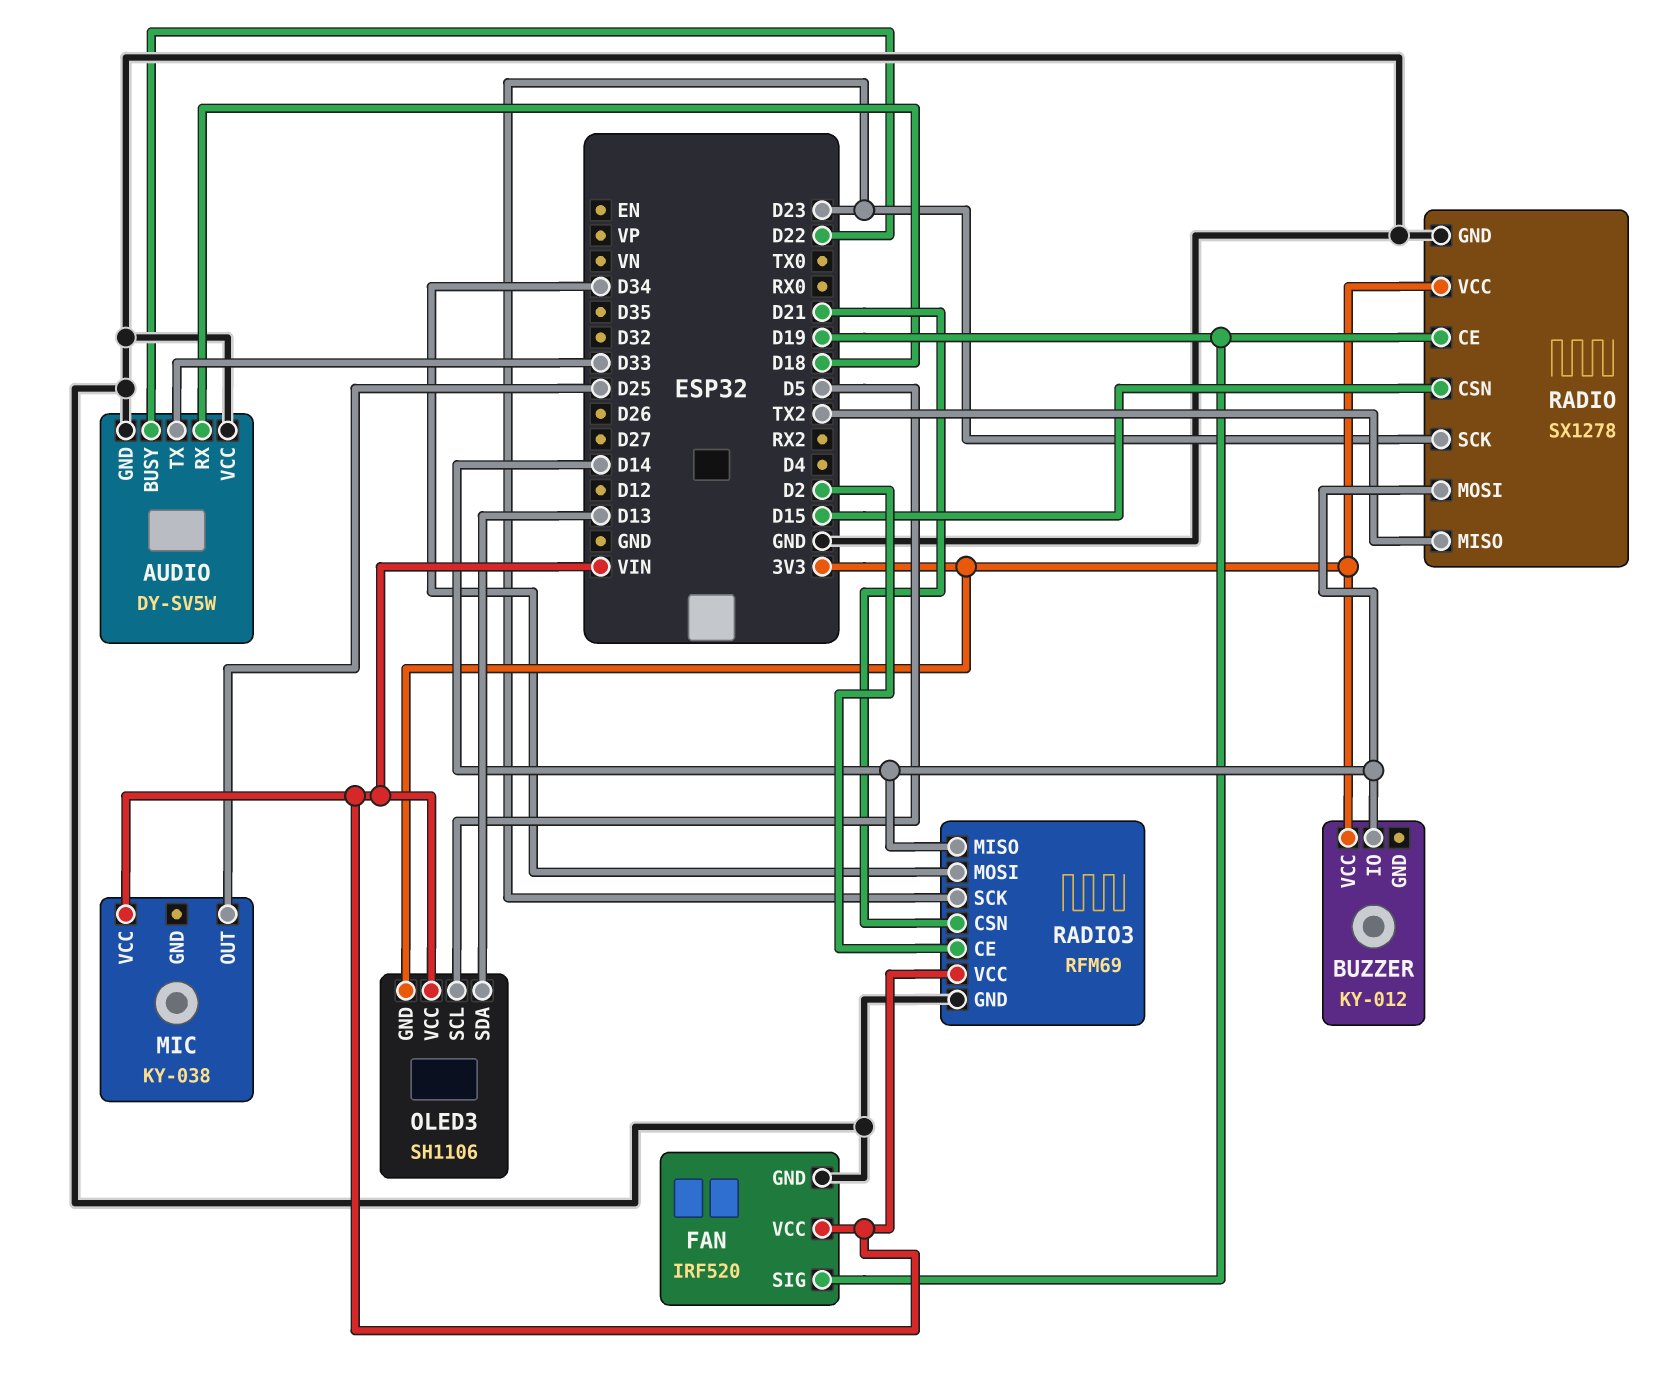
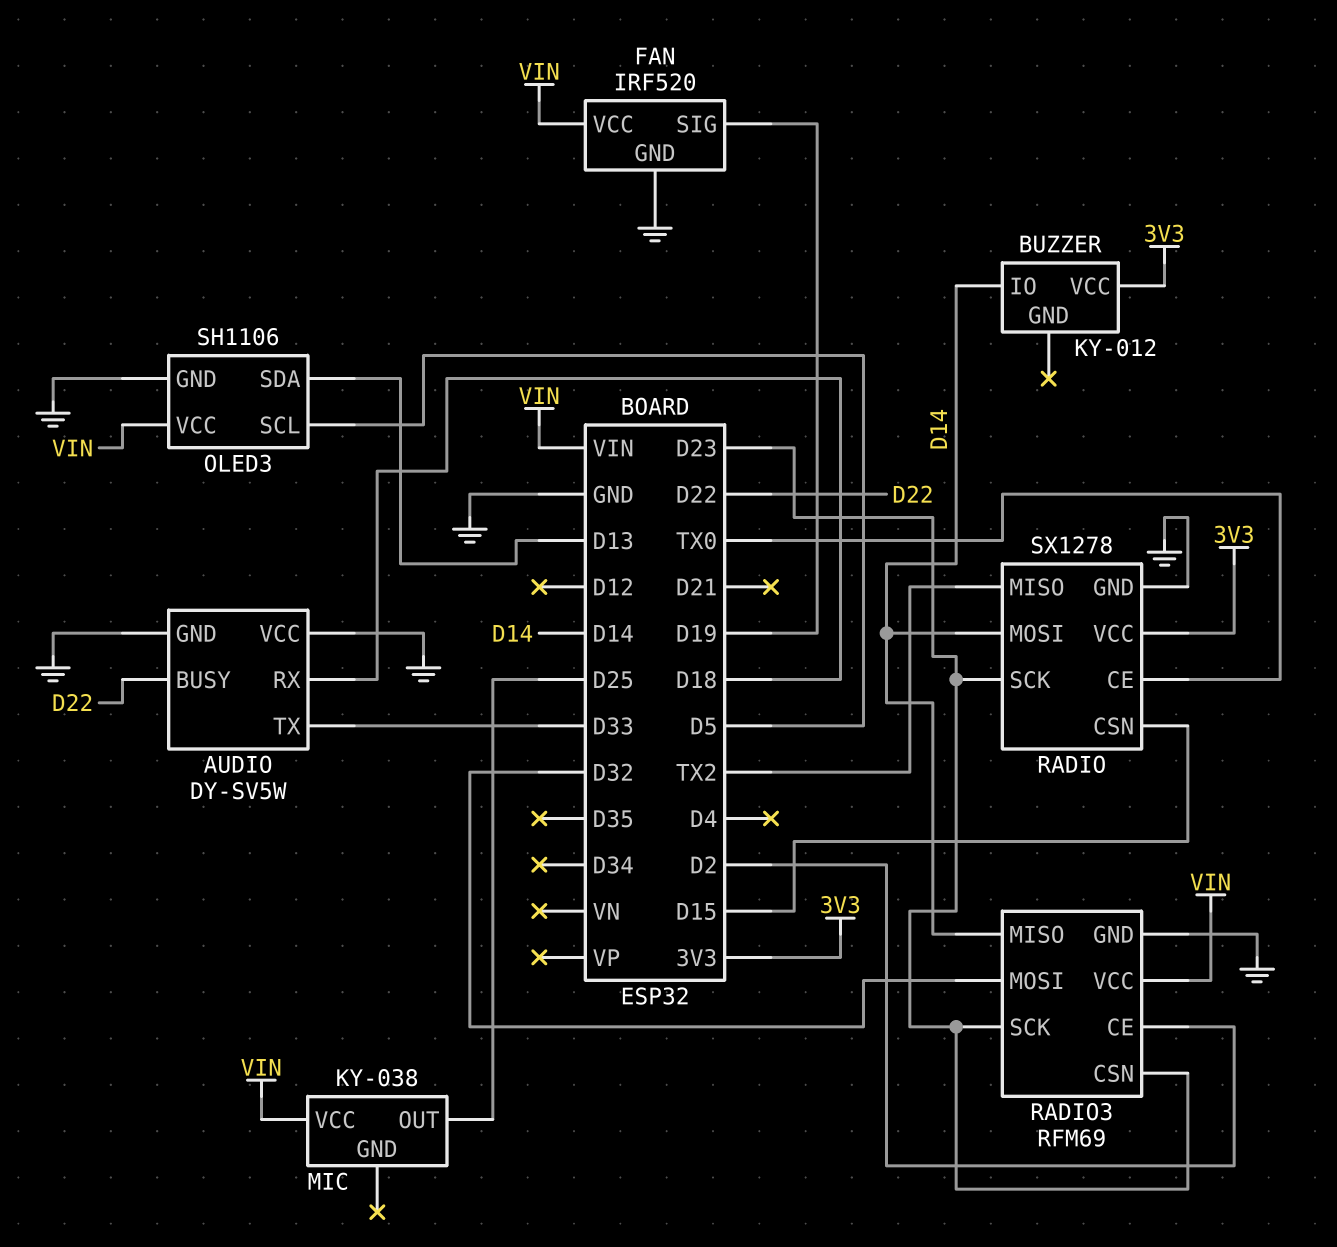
OLED3 pin GND: 3V3 -> GND
RADIO pin CE: D19 -> TX0
RADIO3 pin CSN: D21 -> D23
RADIO3 pin MOSI: D34 -> D32

